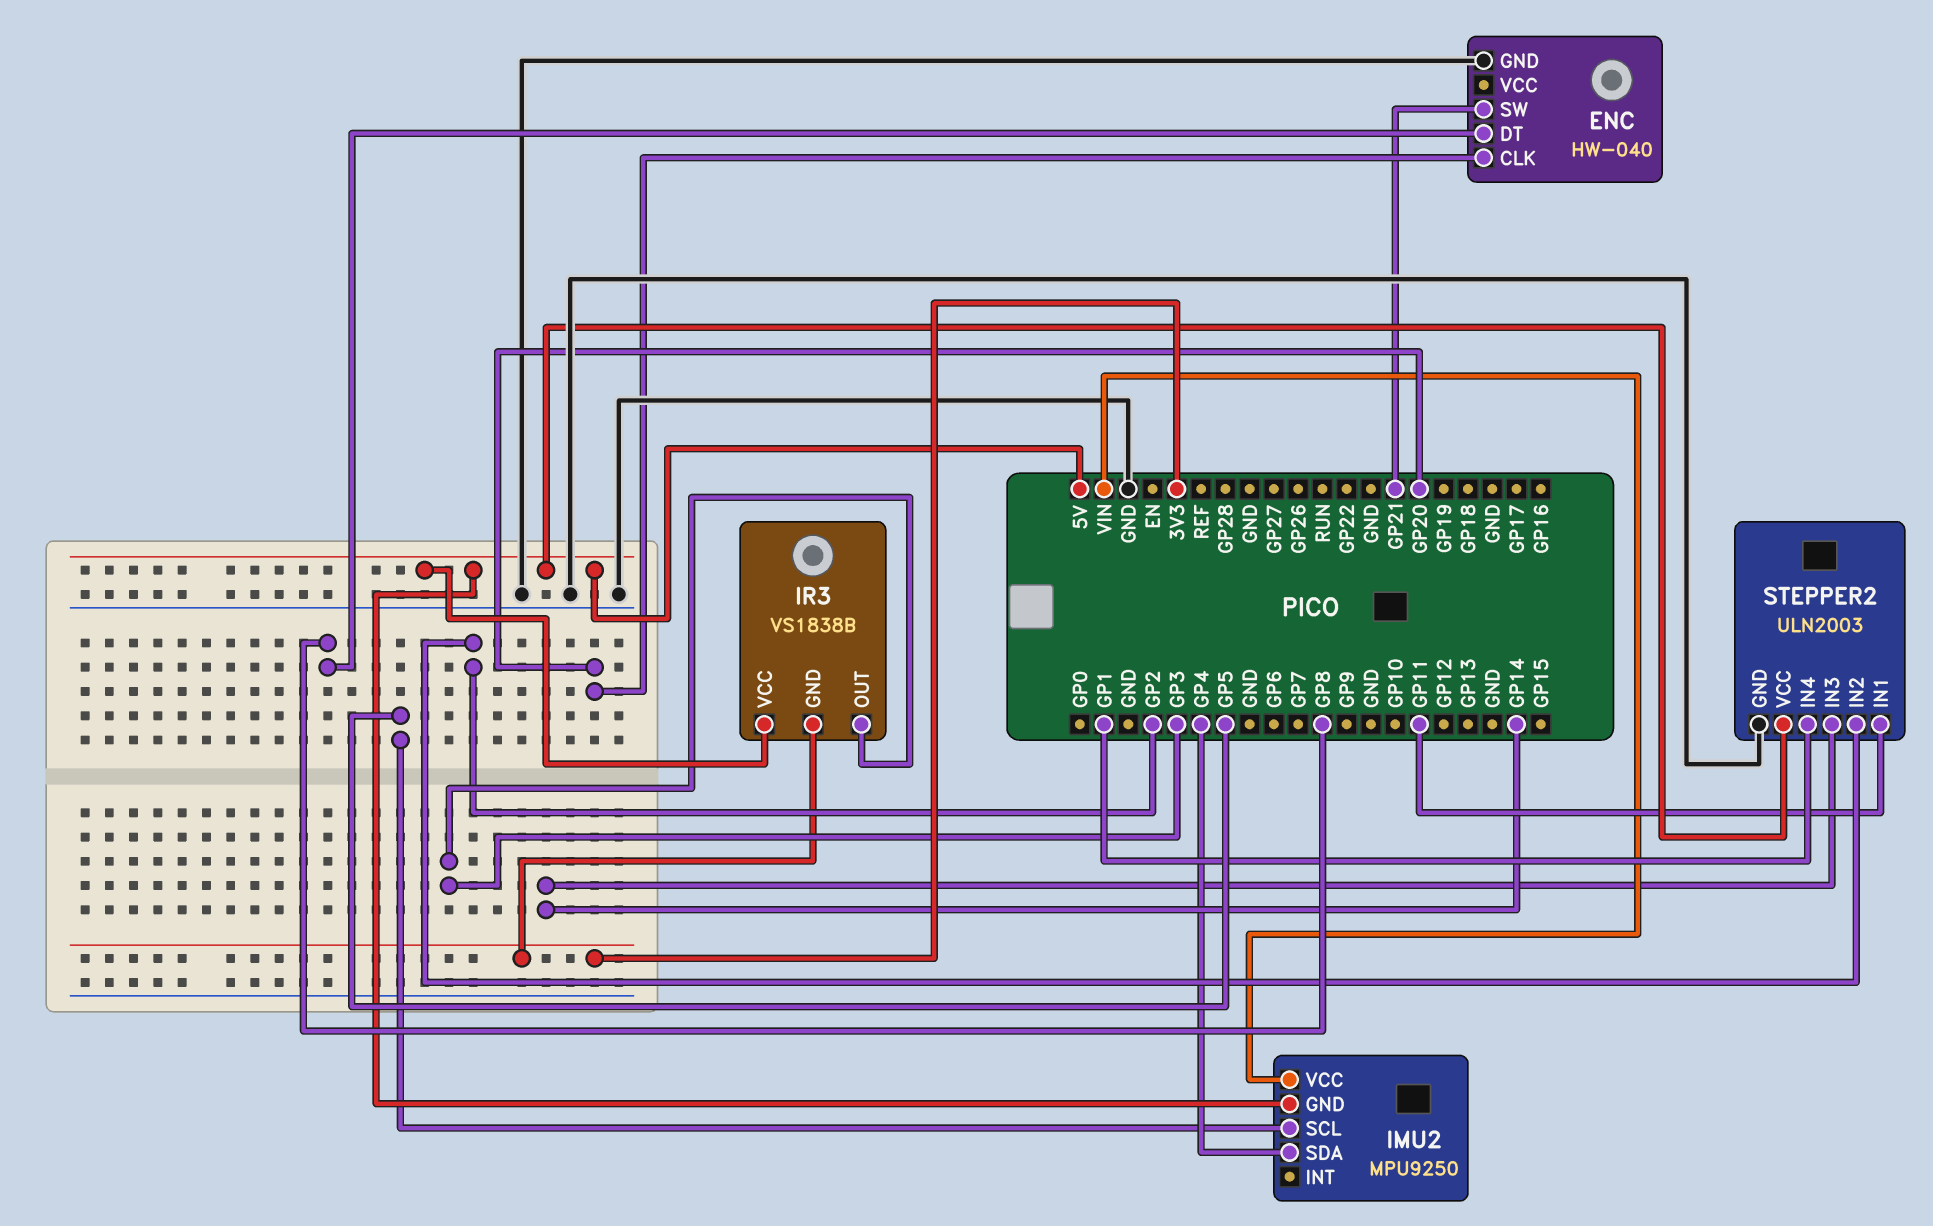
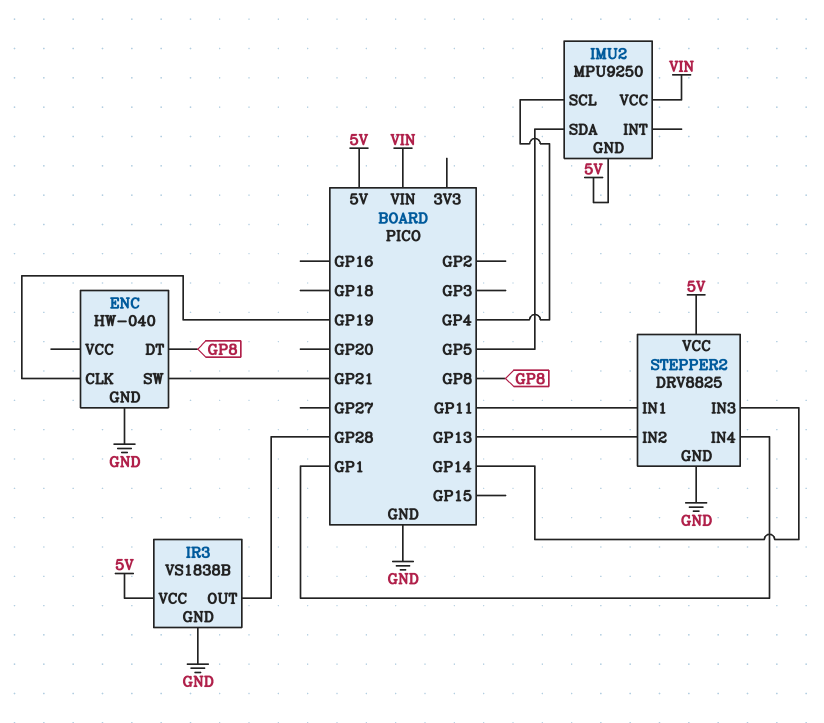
ENC pin CLK: GP20 -> GP19
IMU2 pin SCL: GP5 -> GP4
IMU2 pin SDA: GP4 -> GP5
IR3 pin GND: 3V3 -> GND
IR3 pin OUT: GP3 -> GP28
STEPPER2: ULN2003 -> DRV8825
STEPPER2 pin IN2: GP2 -> GP13

